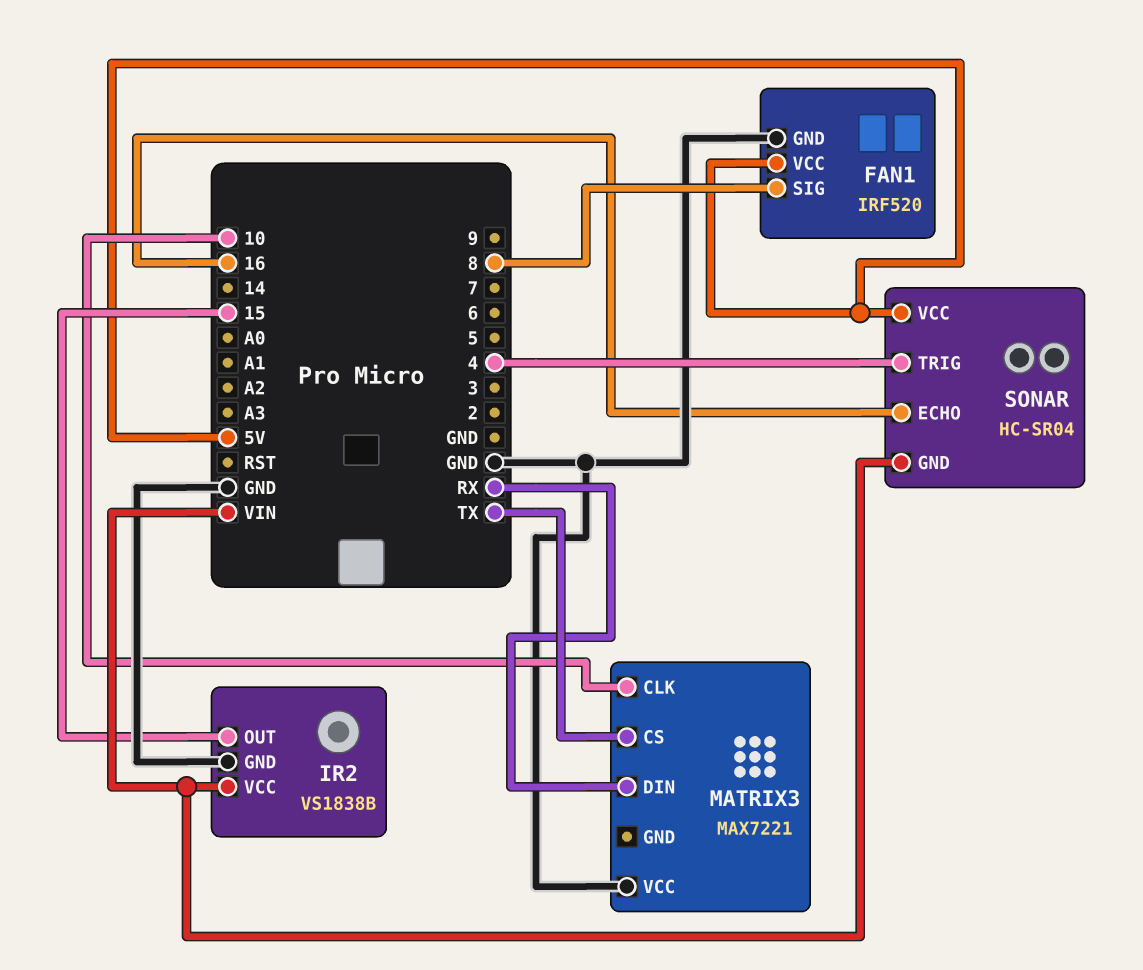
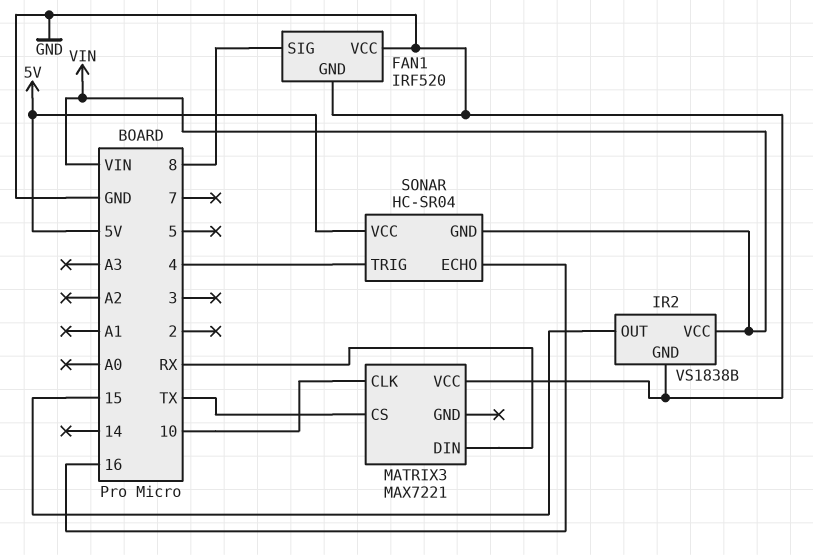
FAN1 pin VCC: 5V -> GND

